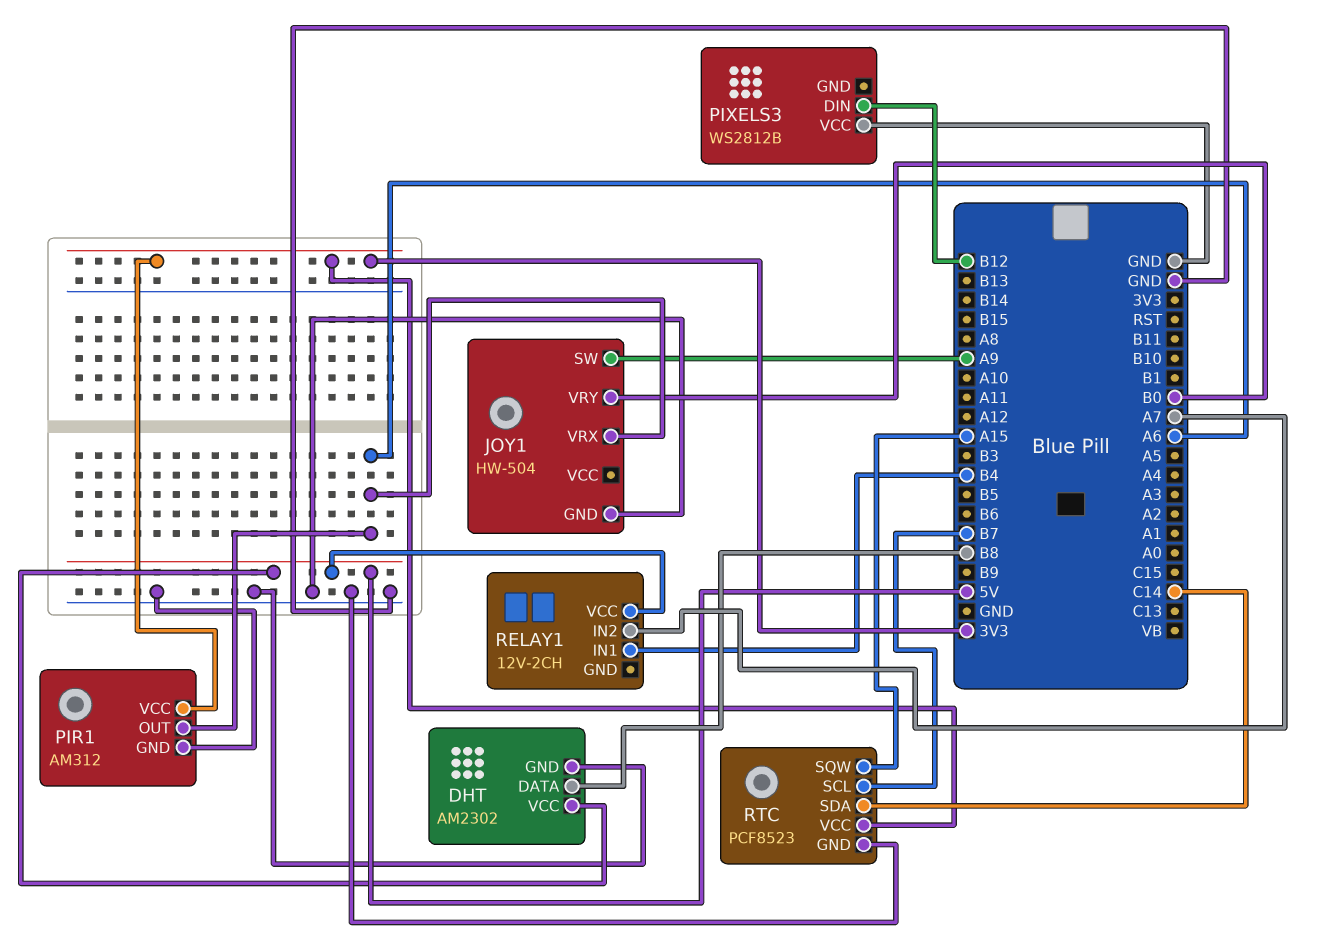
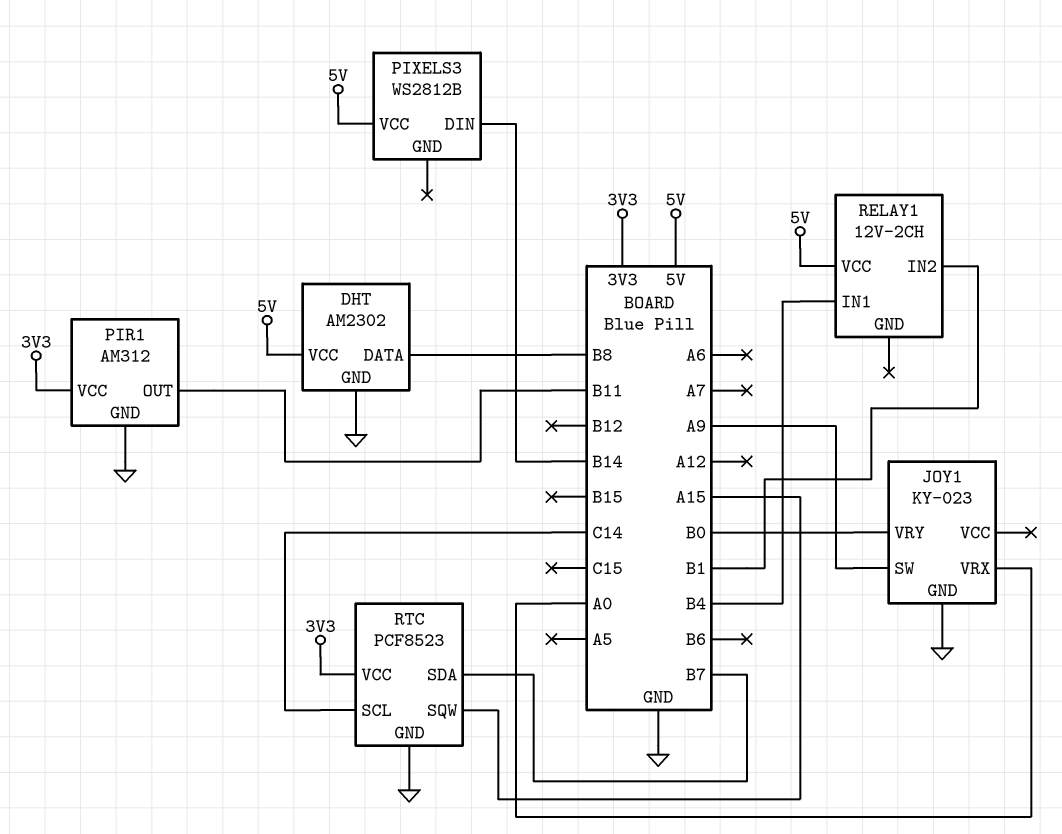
JOY1: HW-504 -> KY-023
JOY1 pin VRX: A6 -> A0
PIR1 pin OUT: A6 -> B11
PIXELS3 pin DIN: B12 -> B14
PIXELS3 pin VCC: GND -> 5V
RELAY1 pin IN2: A7 -> B1
RTC pin SCL: B7 -> C14
RTC pin SDA: C14 -> B7

